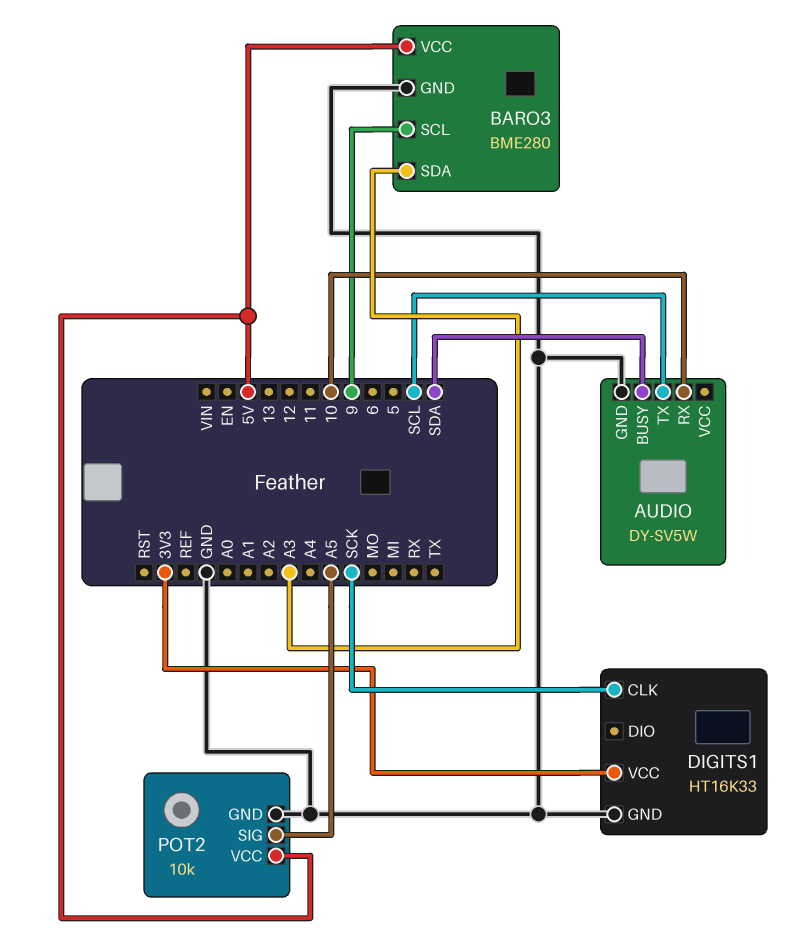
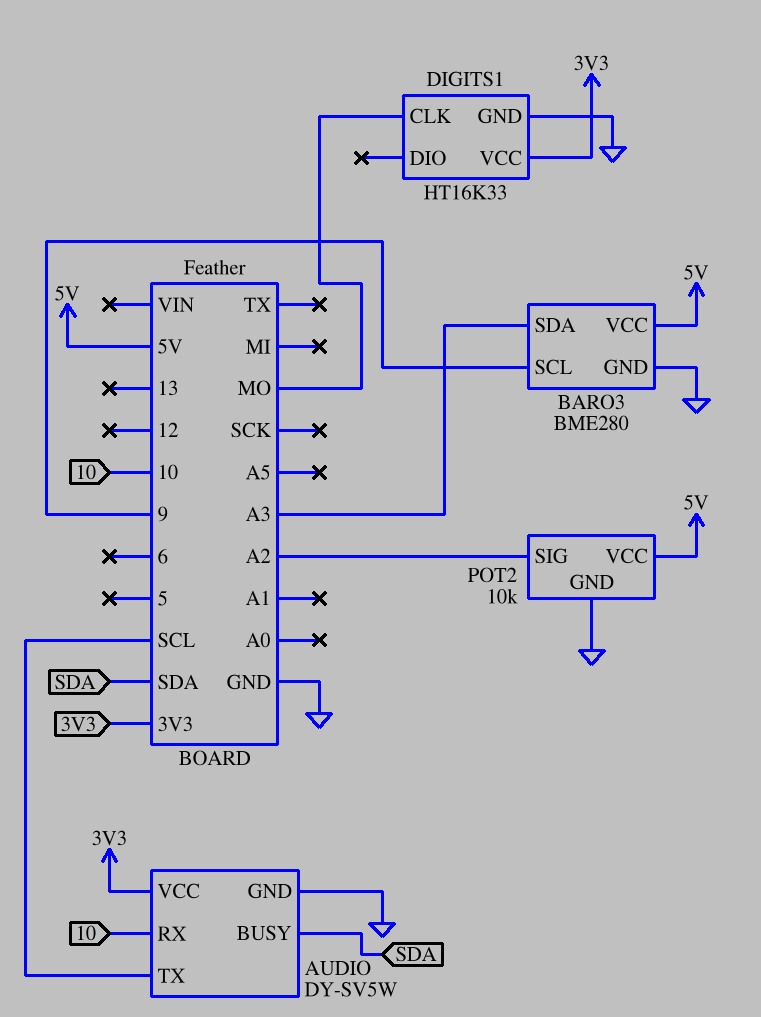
AUDIO pin VCC: none -> 3V3
DIGITS1 pin CLK: SCK -> MO
POT2 pin SIG: A5 -> A2

